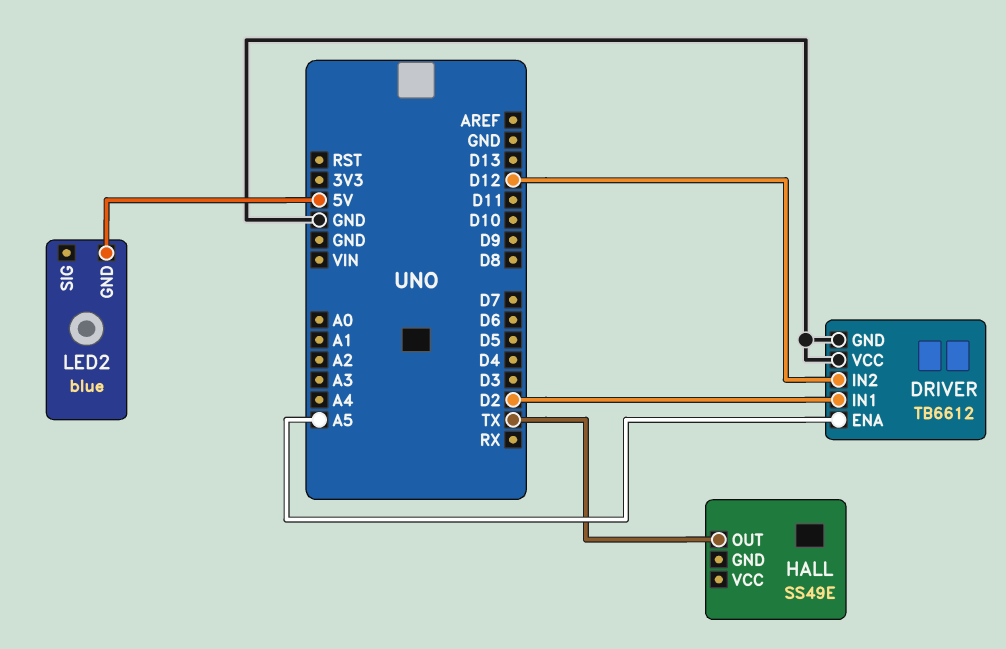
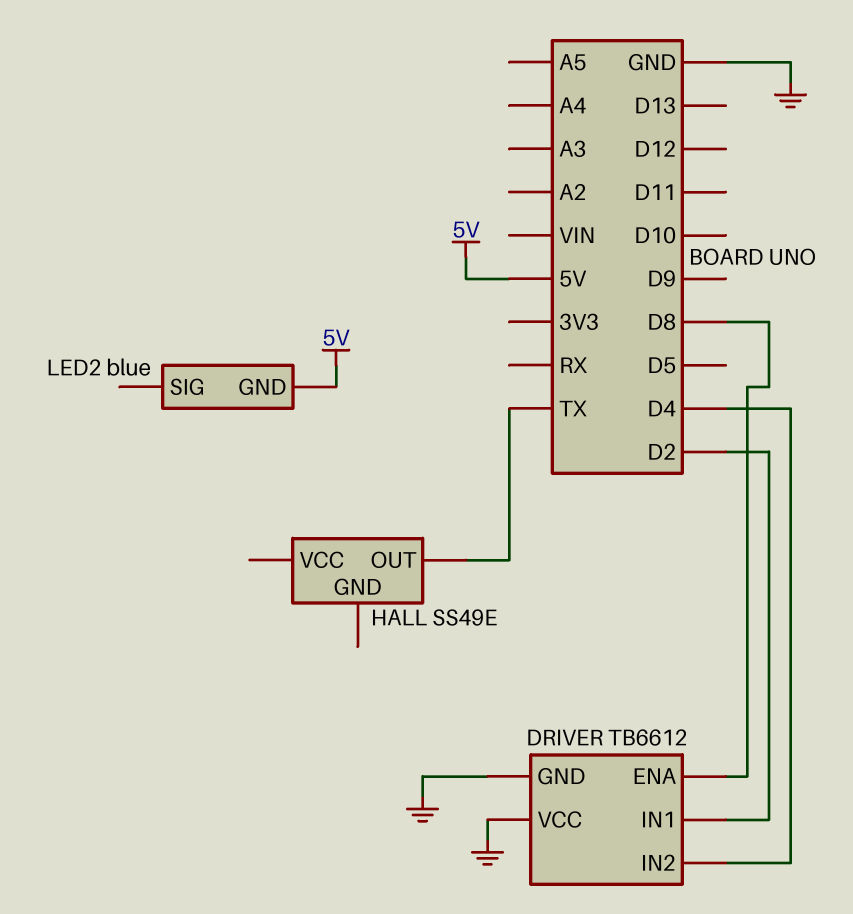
DRIVER pin ENA: A5 -> D8
DRIVER pin IN2: D12 -> D4

